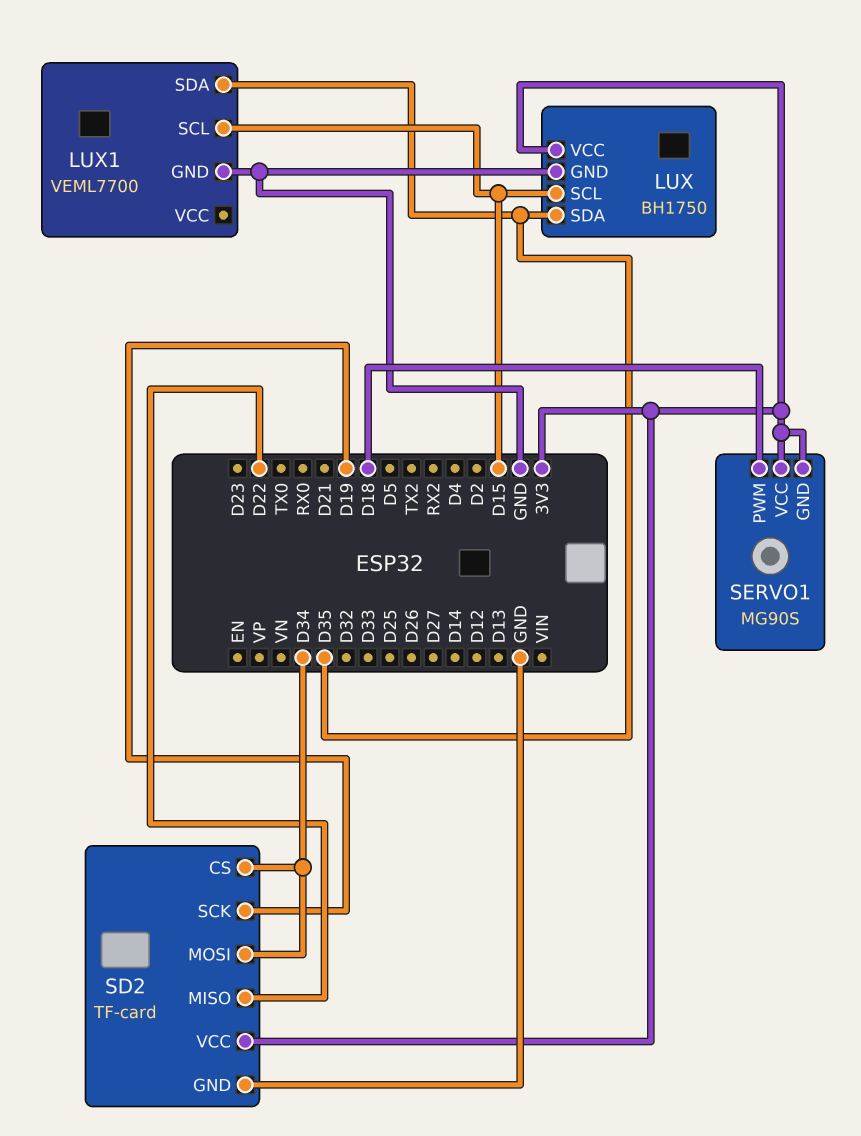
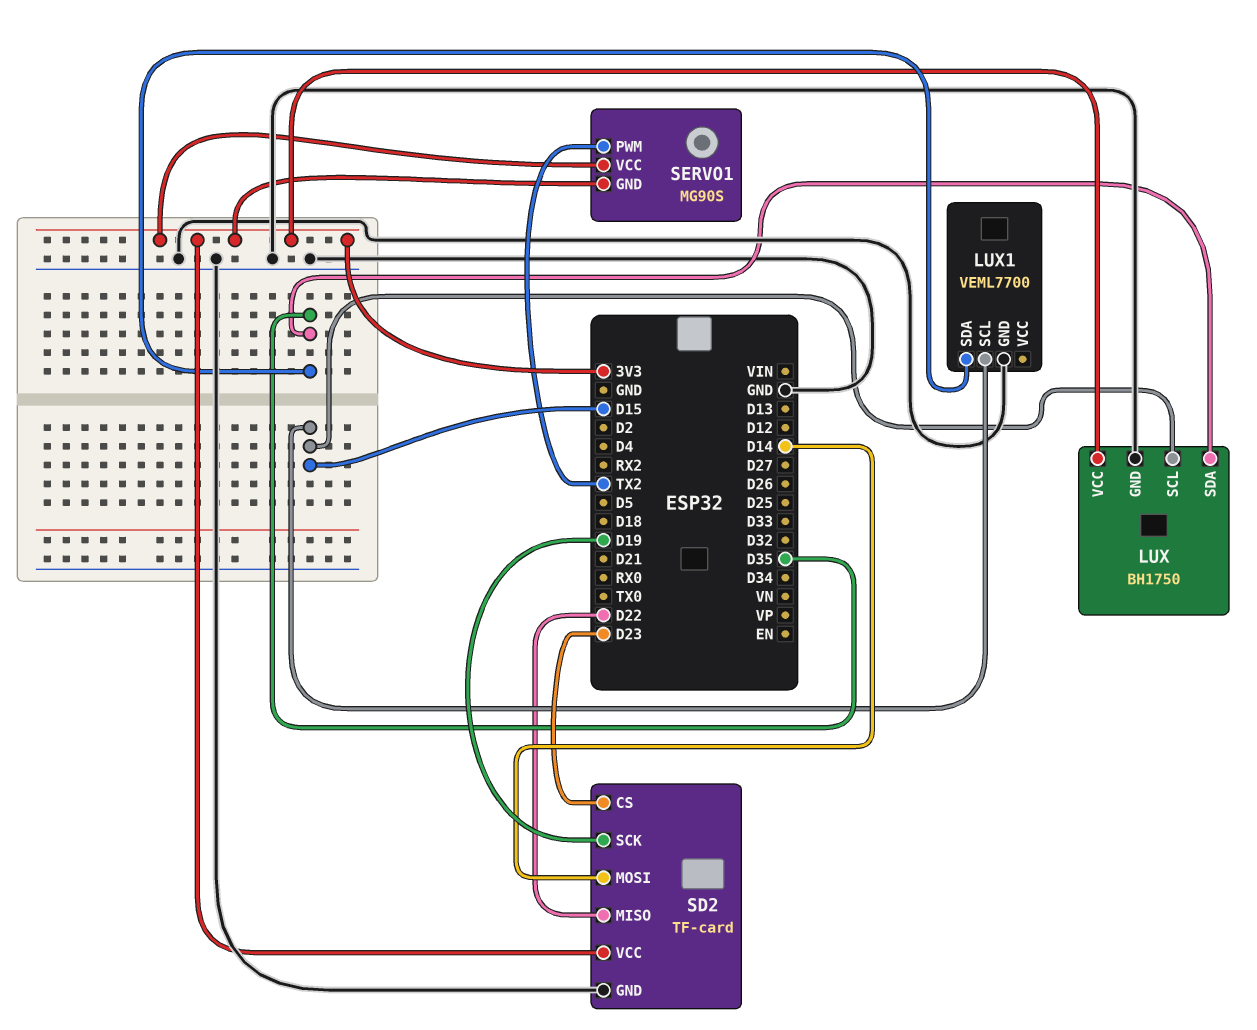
SD2 pin CS: D34 -> D23
SD2 pin MOSI: D34 -> D14
SERVO1 pin PWM: D18 -> TX2

